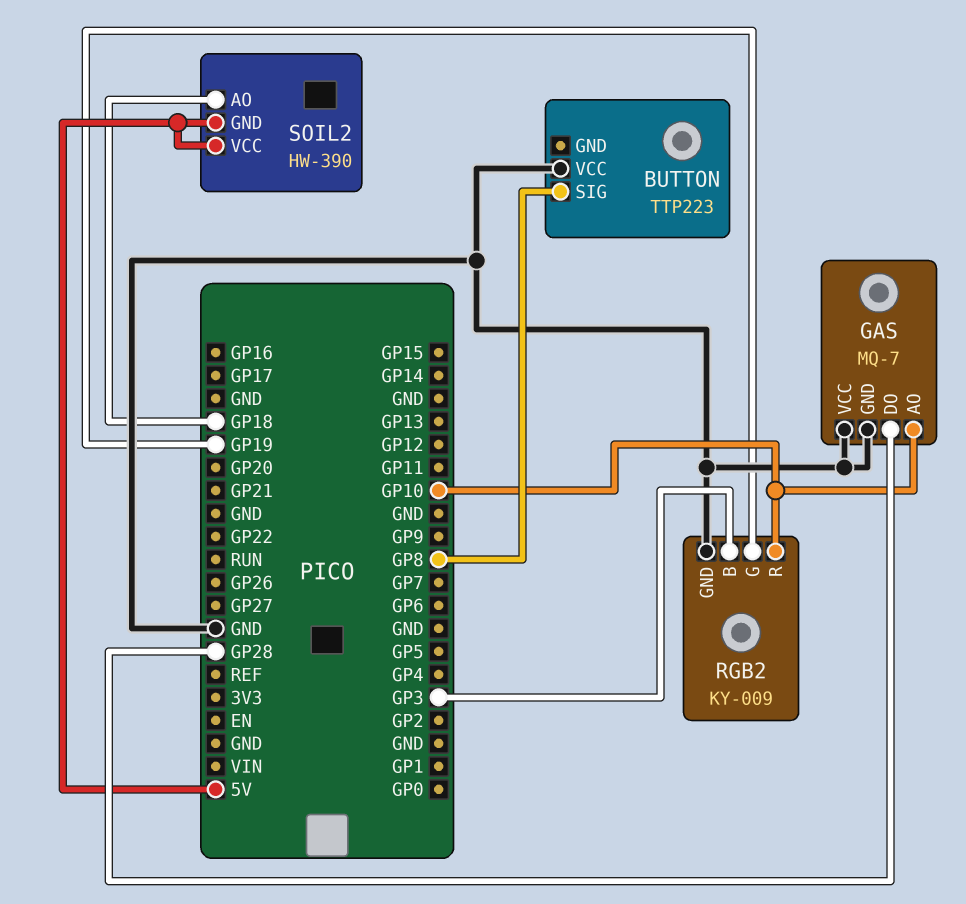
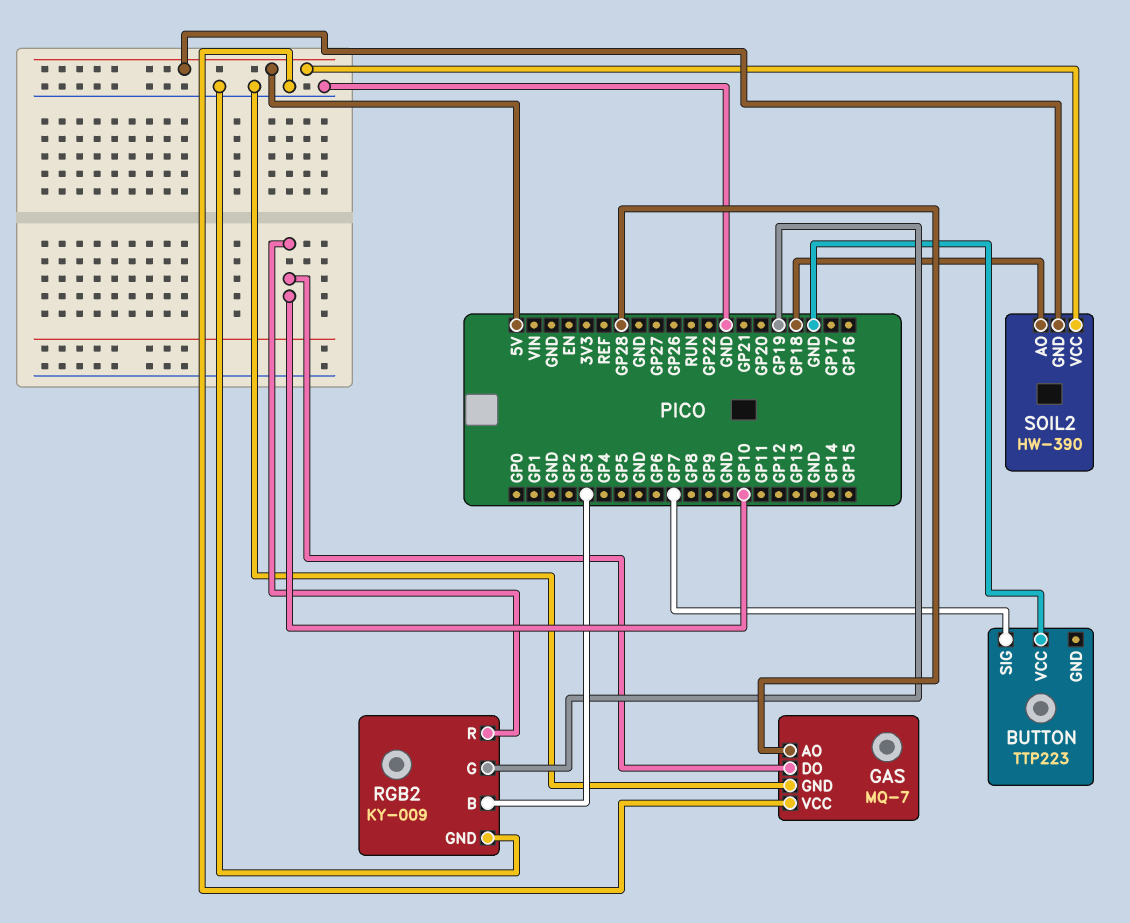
BUTTON pin SIG: GP8 -> GP7
GAS pin AO: GP10 -> GP28
GAS pin DO: GP28 -> GP10

